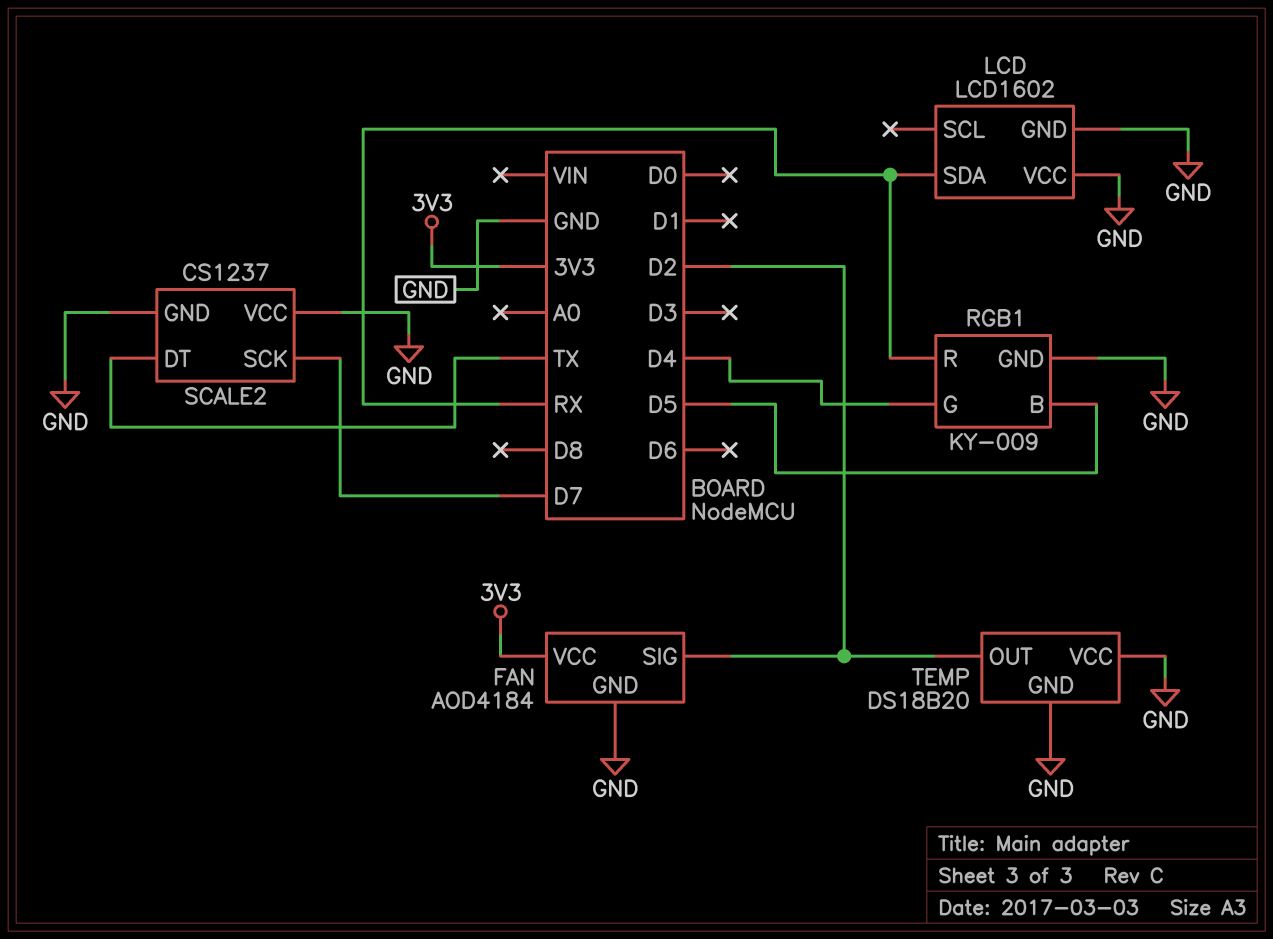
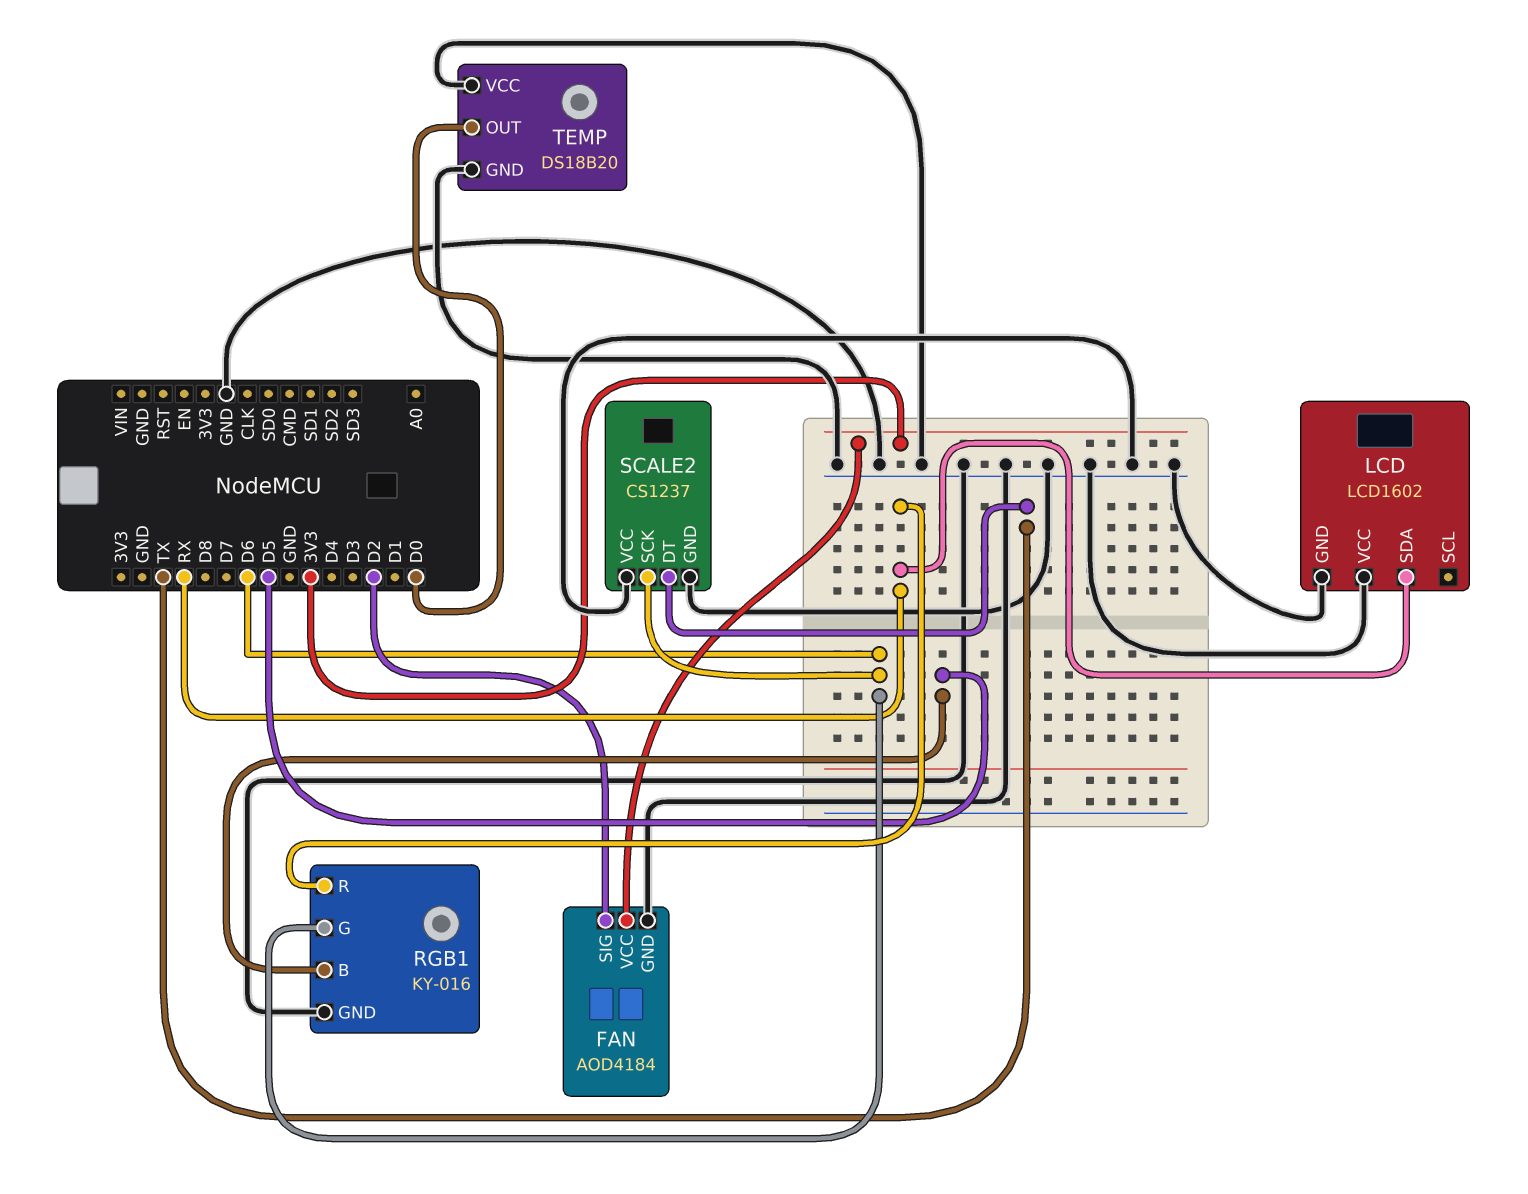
RGB1: KY-009 -> KY-016
RGB1 pin G: D4 -> D6
SCALE2 pin SCK: D7 -> D6
TEMP pin OUT: D2 -> D0

